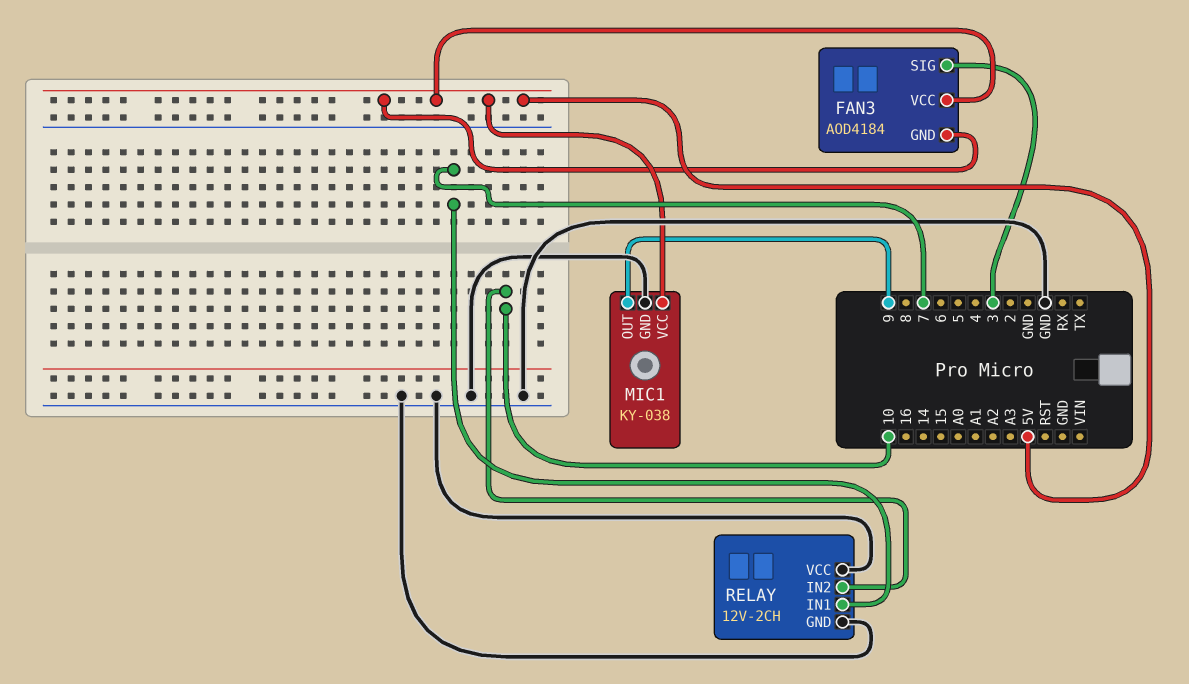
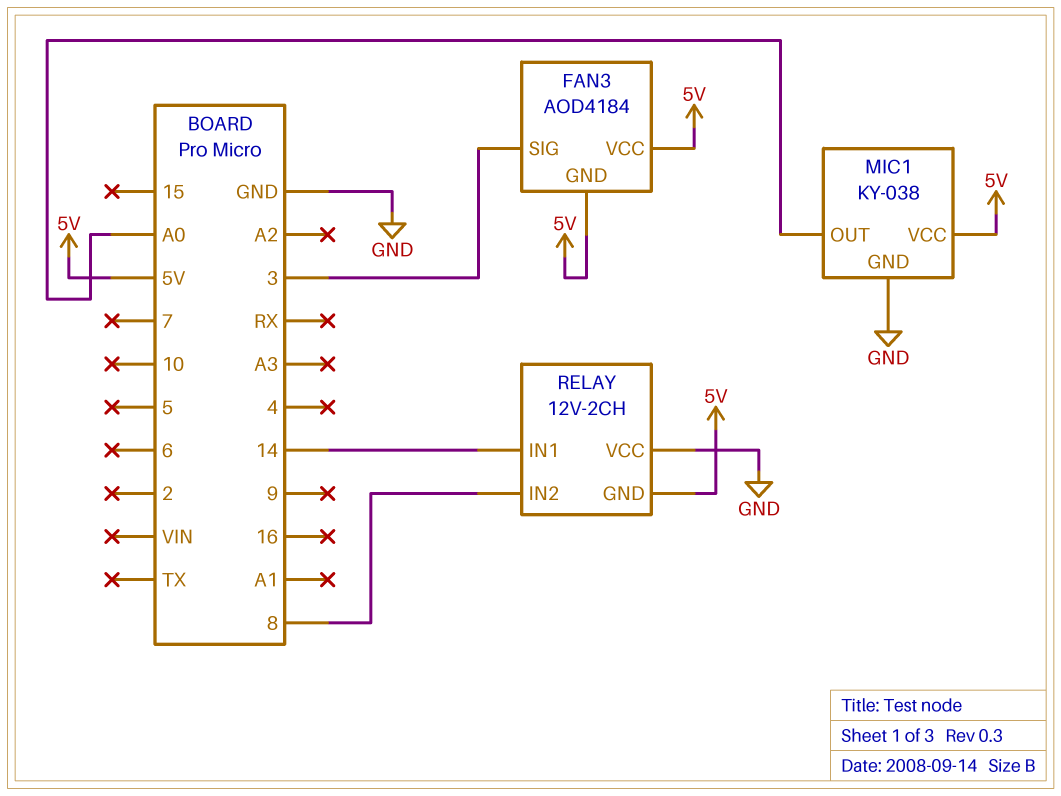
MIC1 pin OUT: 9 -> A0
RELAY pin GND: GND -> 5V
RELAY pin IN1: 7 -> 14
RELAY pin IN2: 10 -> 8

